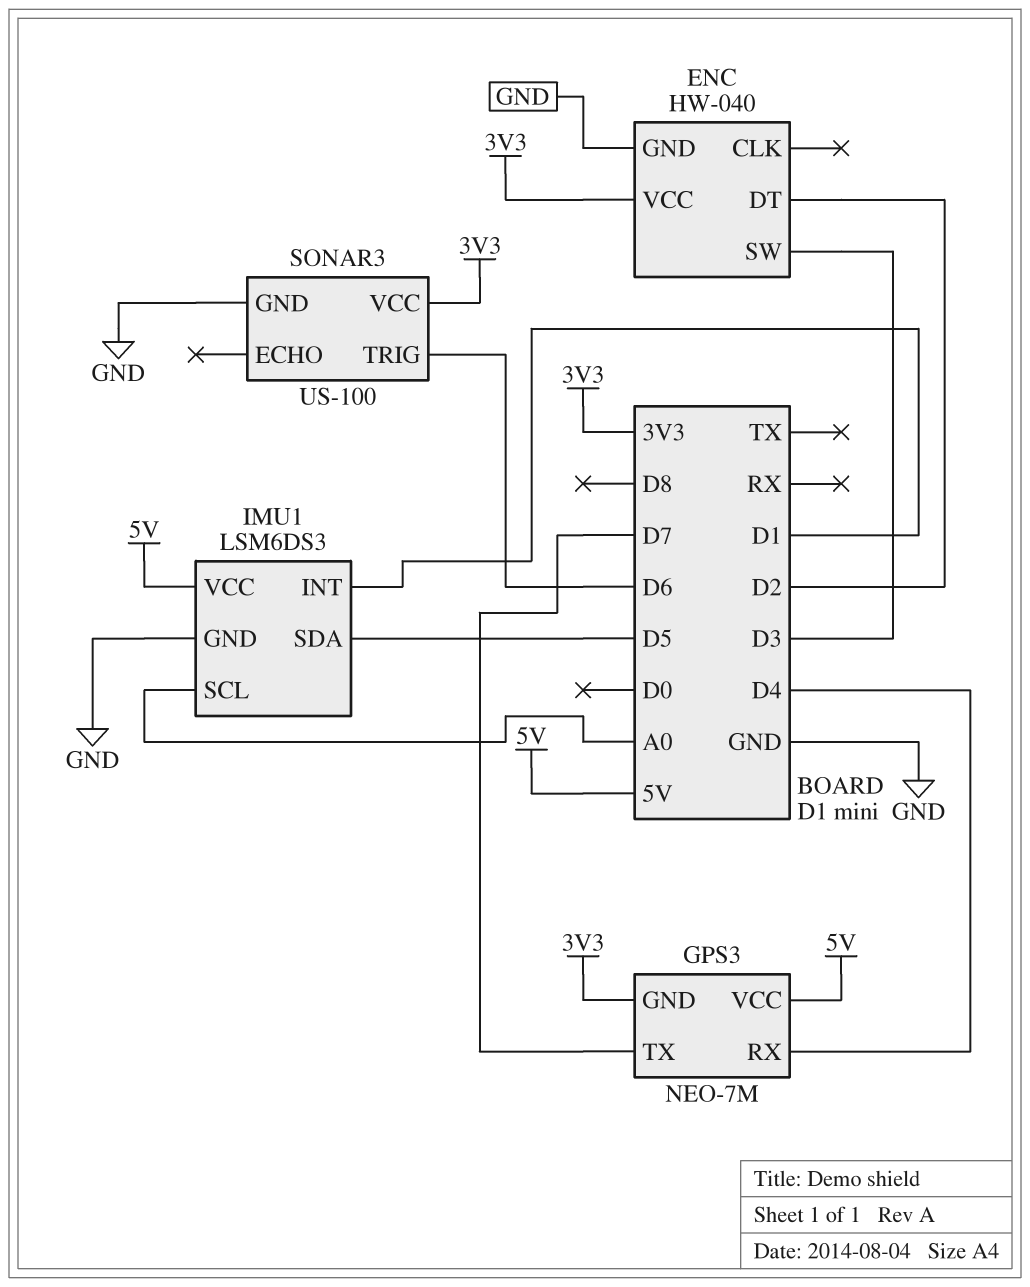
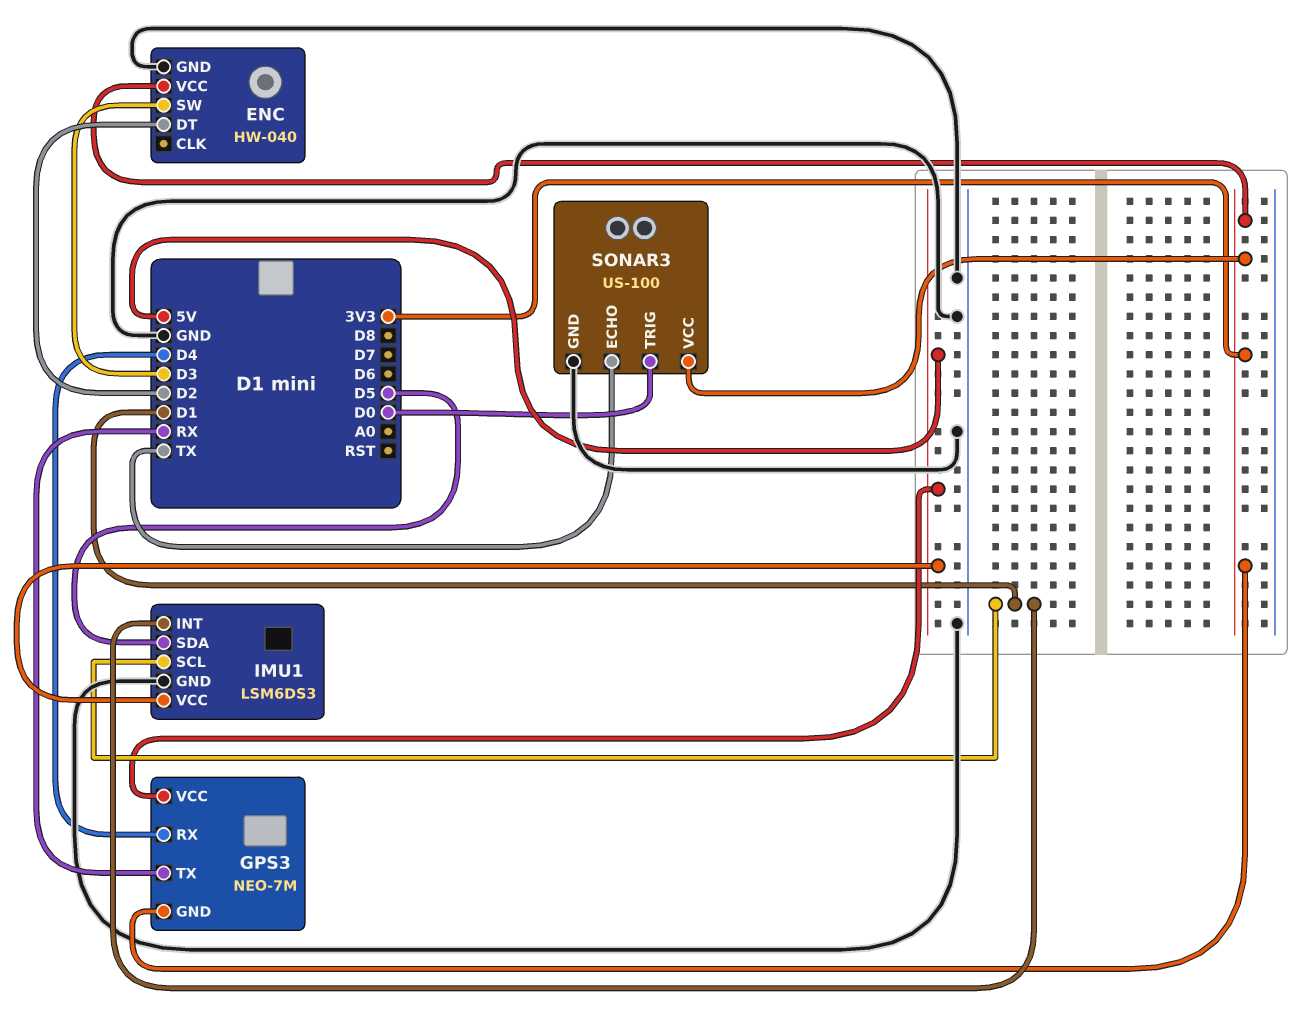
GPS3 pin TX: D7 -> RX
IMU1 pin SCL: A0 -> D1
SONAR3 pin ECHO: none -> TX
SONAR3 pin TRIG: D6 -> D0

